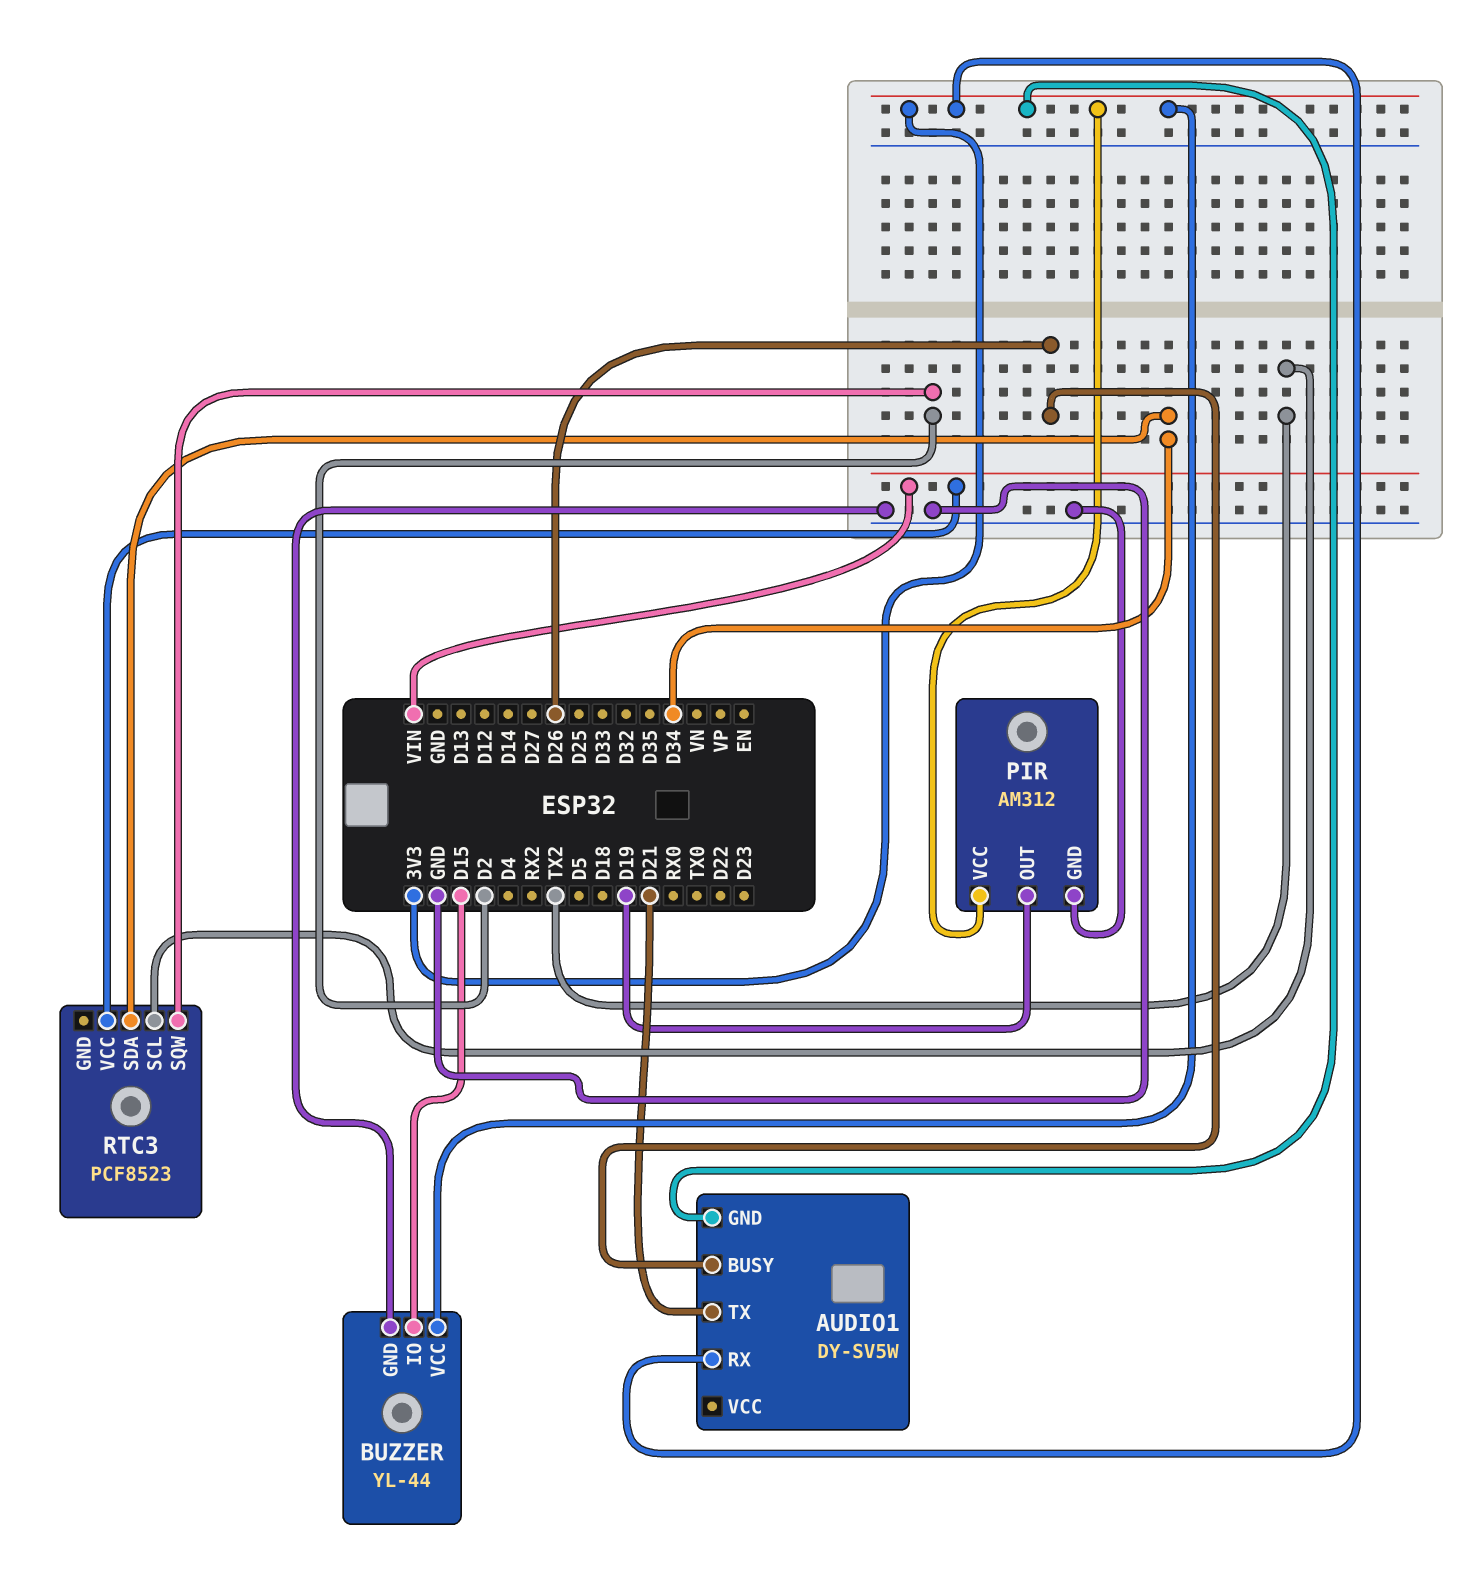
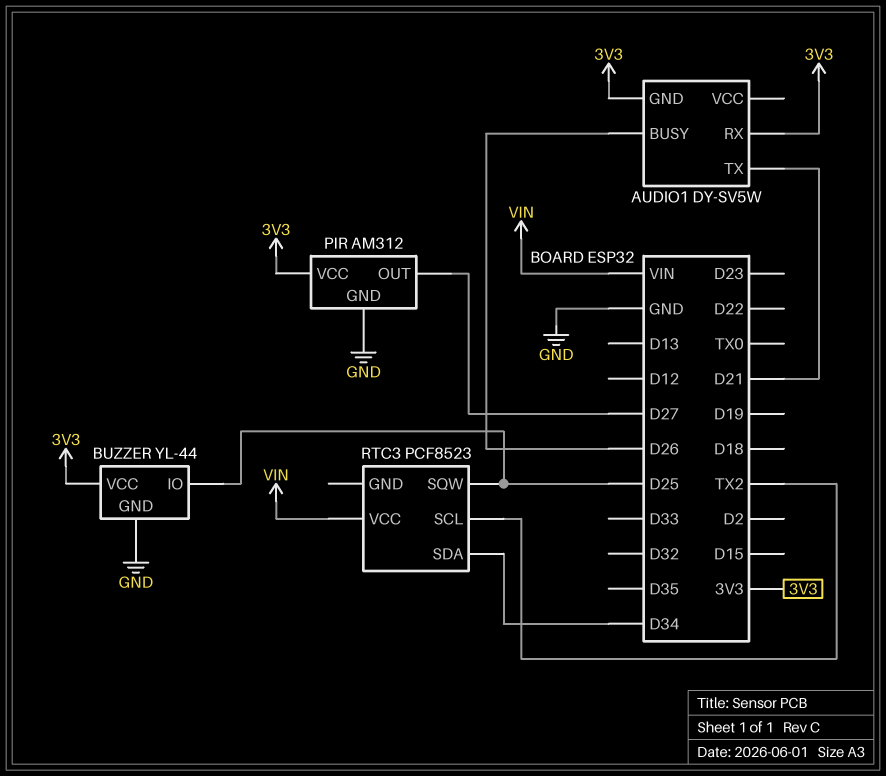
BUZZER pin IO: D15 -> D25
PIR pin OUT: D19 -> D27
RTC3 pin SQW: D2 -> D25

